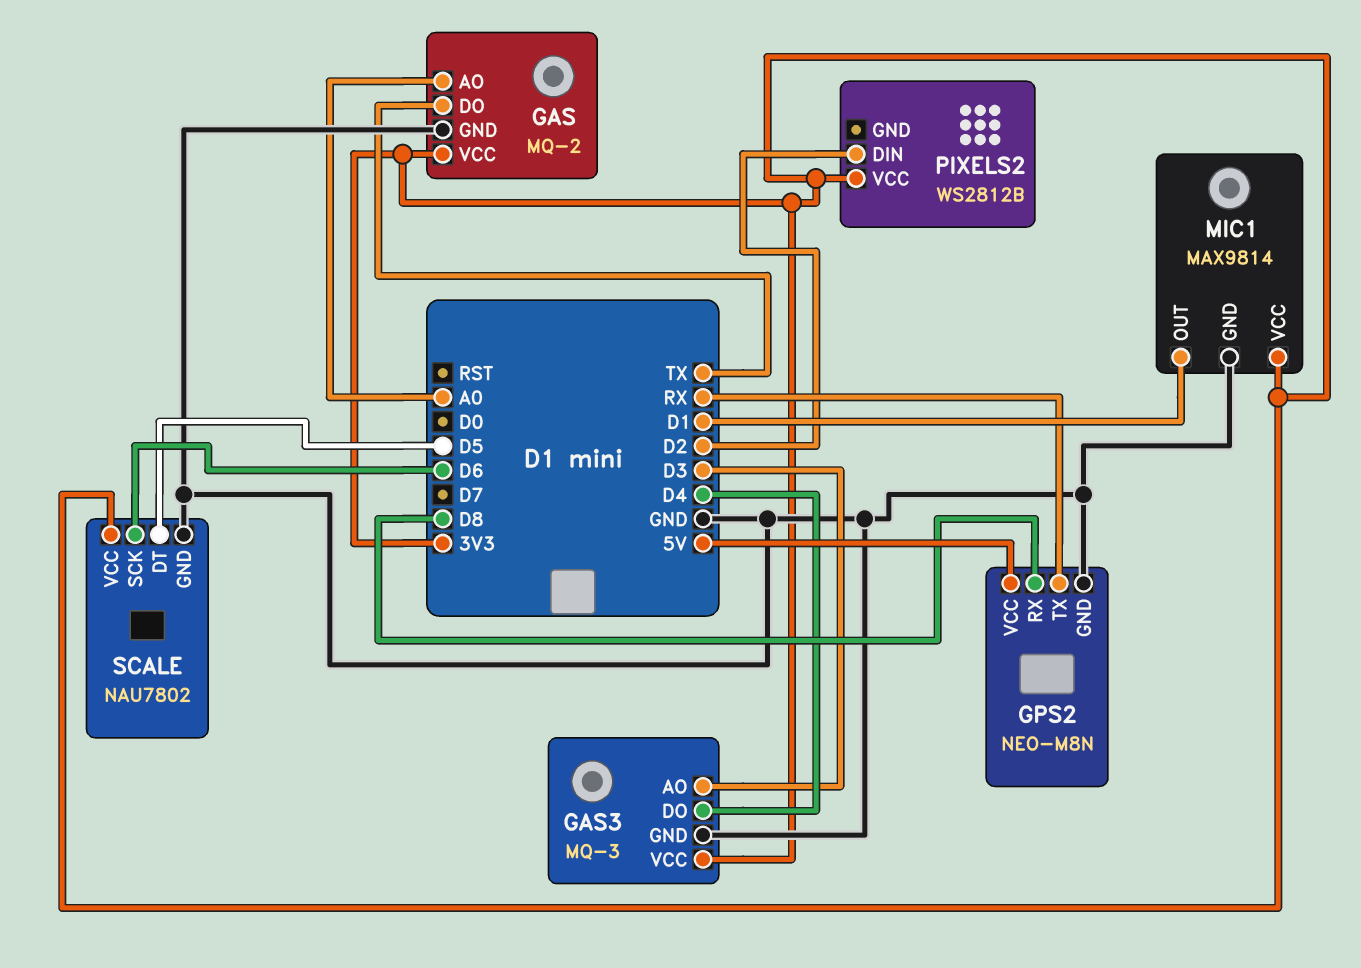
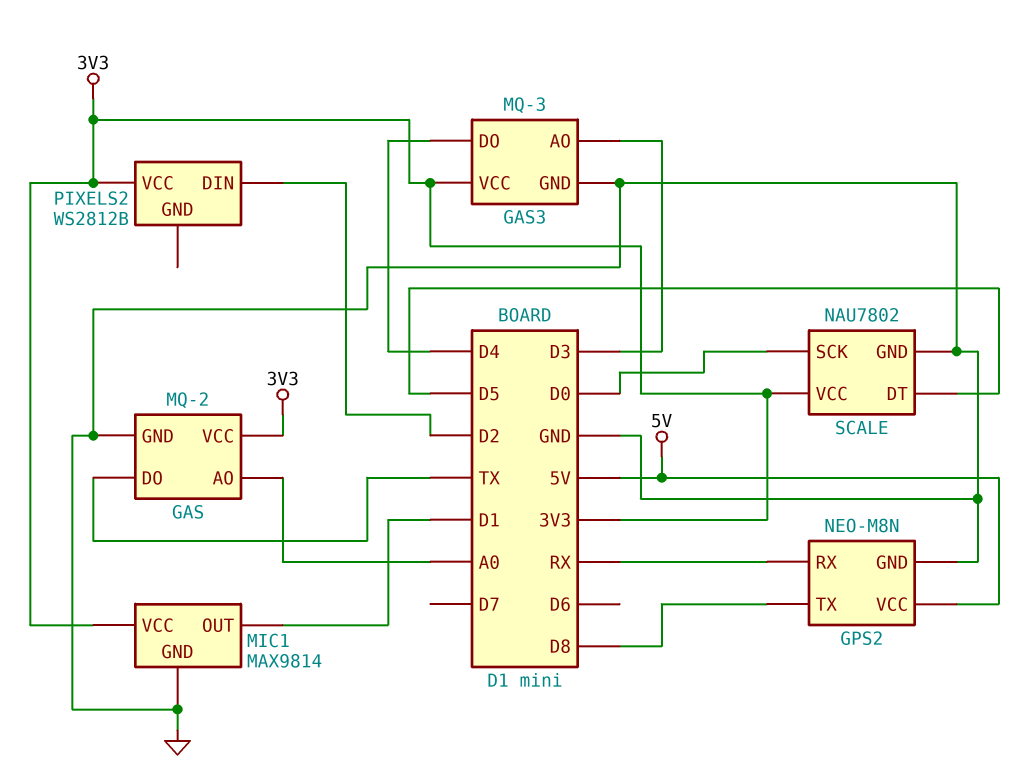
GPS2 pin RX: D8 -> RX
GPS2 pin TX: RX -> D8
SCALE pin SCK: D6 -> D0

